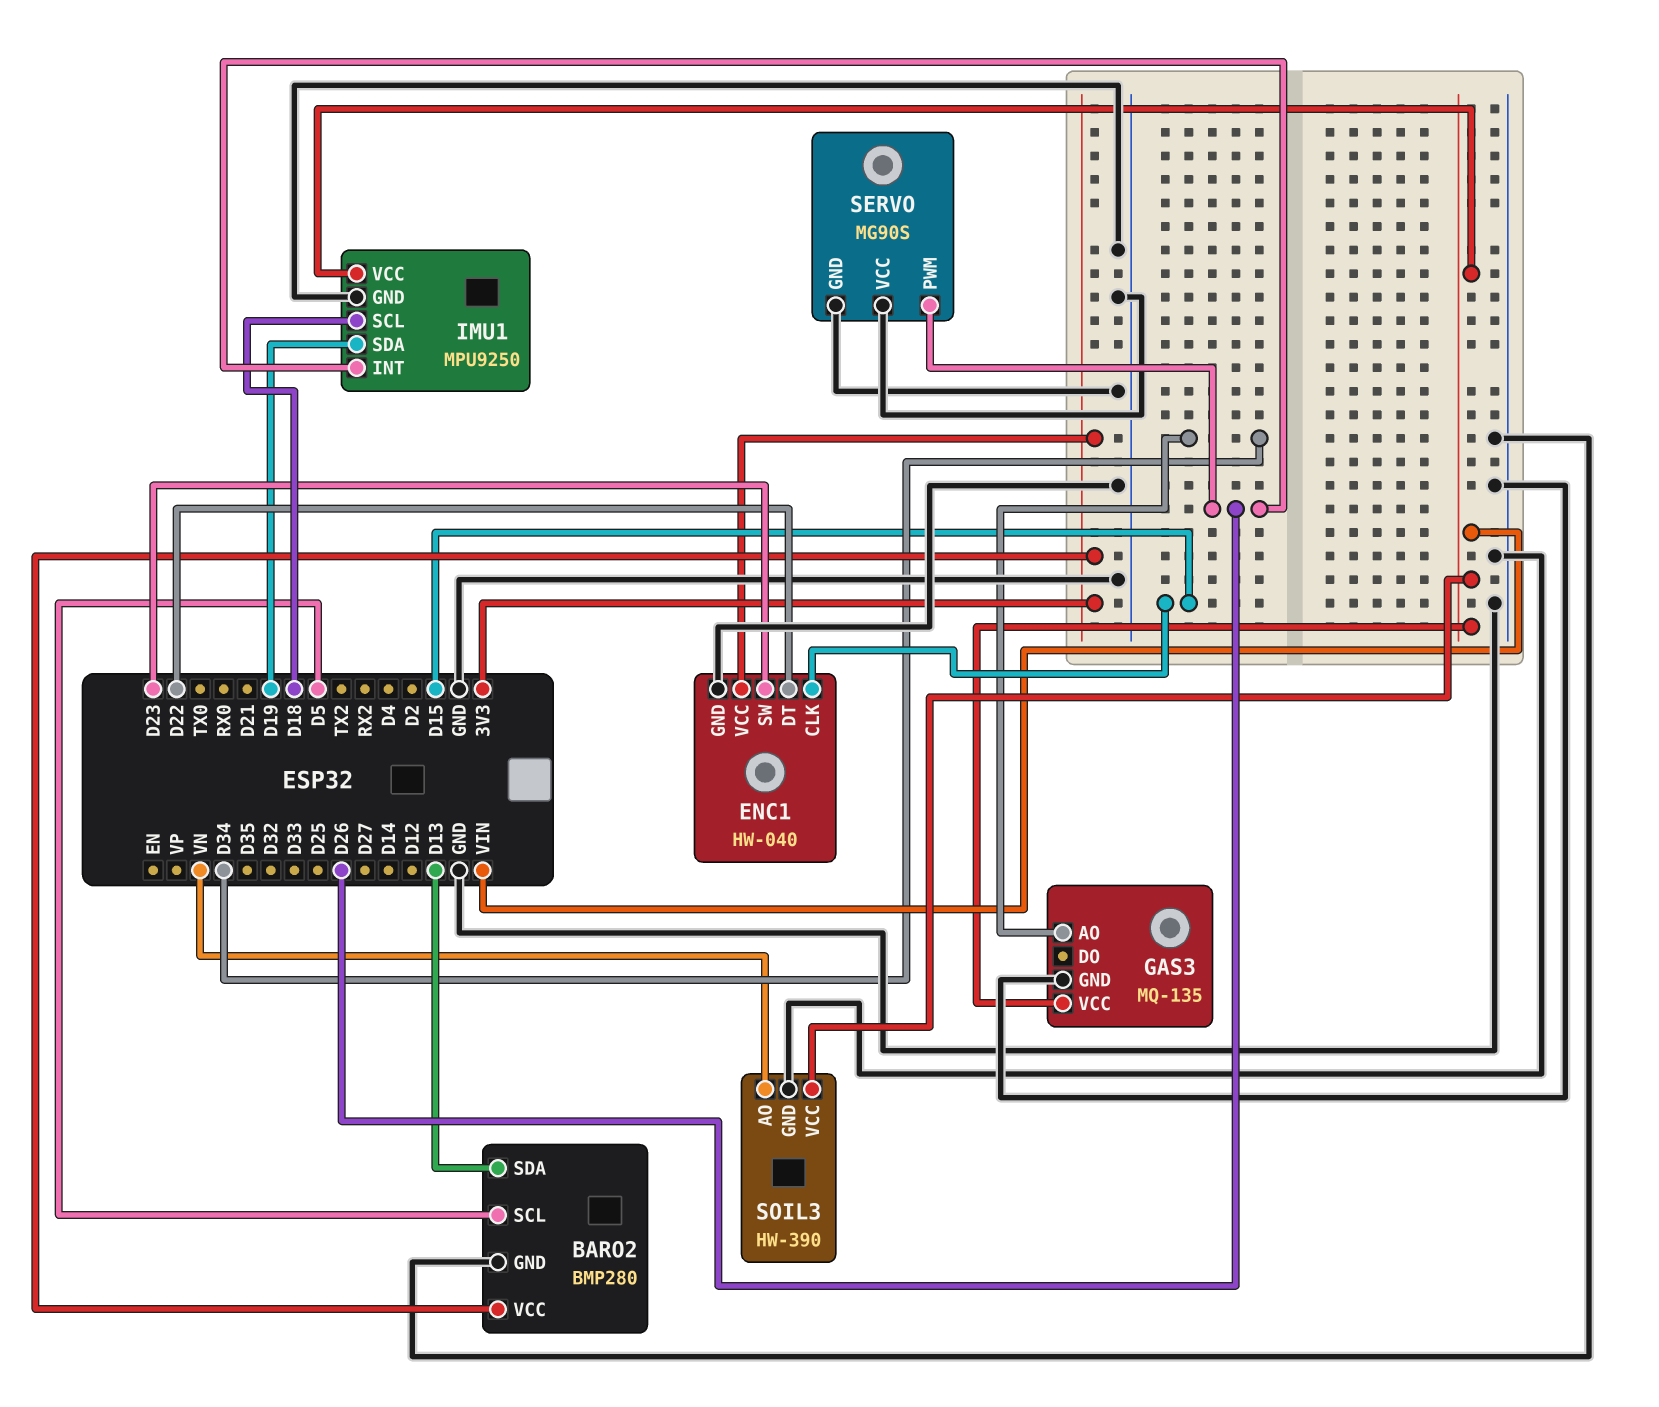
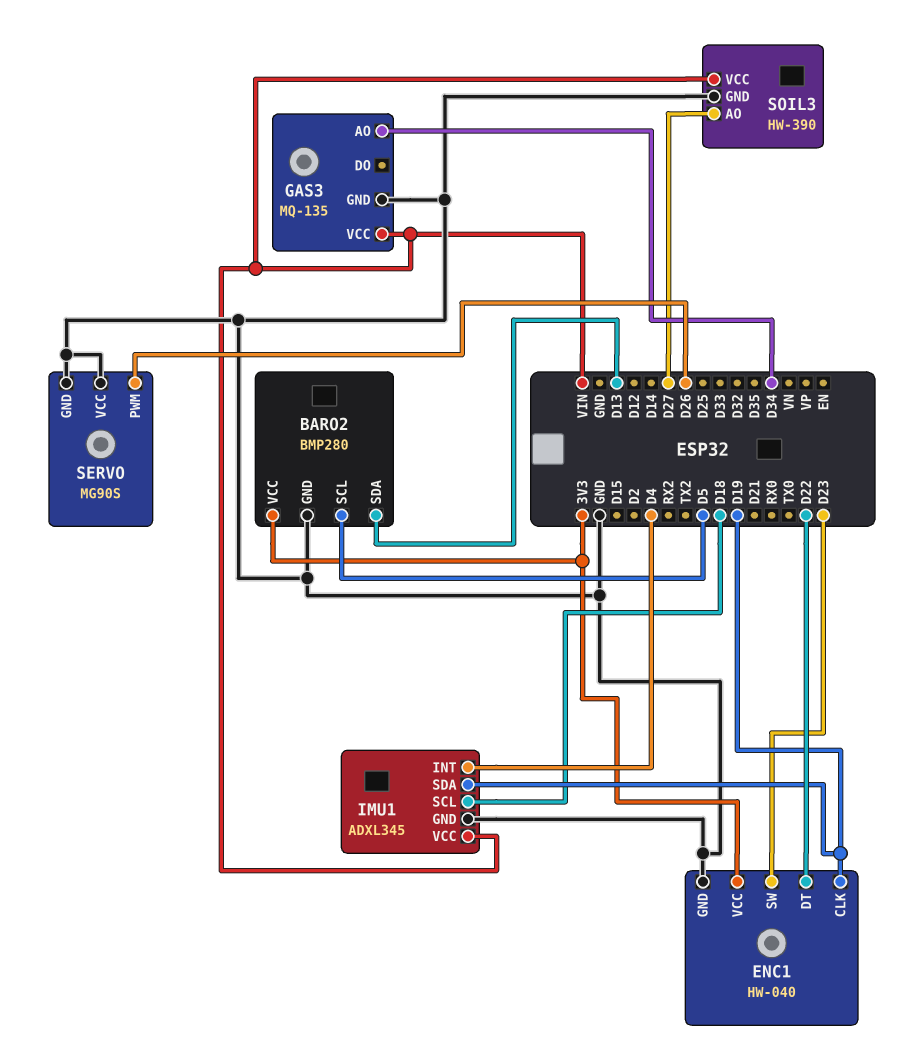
ENC1 pin CLK: D15 -> D19
IMU1: MPU9250 -> ADXL345
IMU1 pin INT: D26 -> D4
SOIL3 pin AO: VN -> D27

